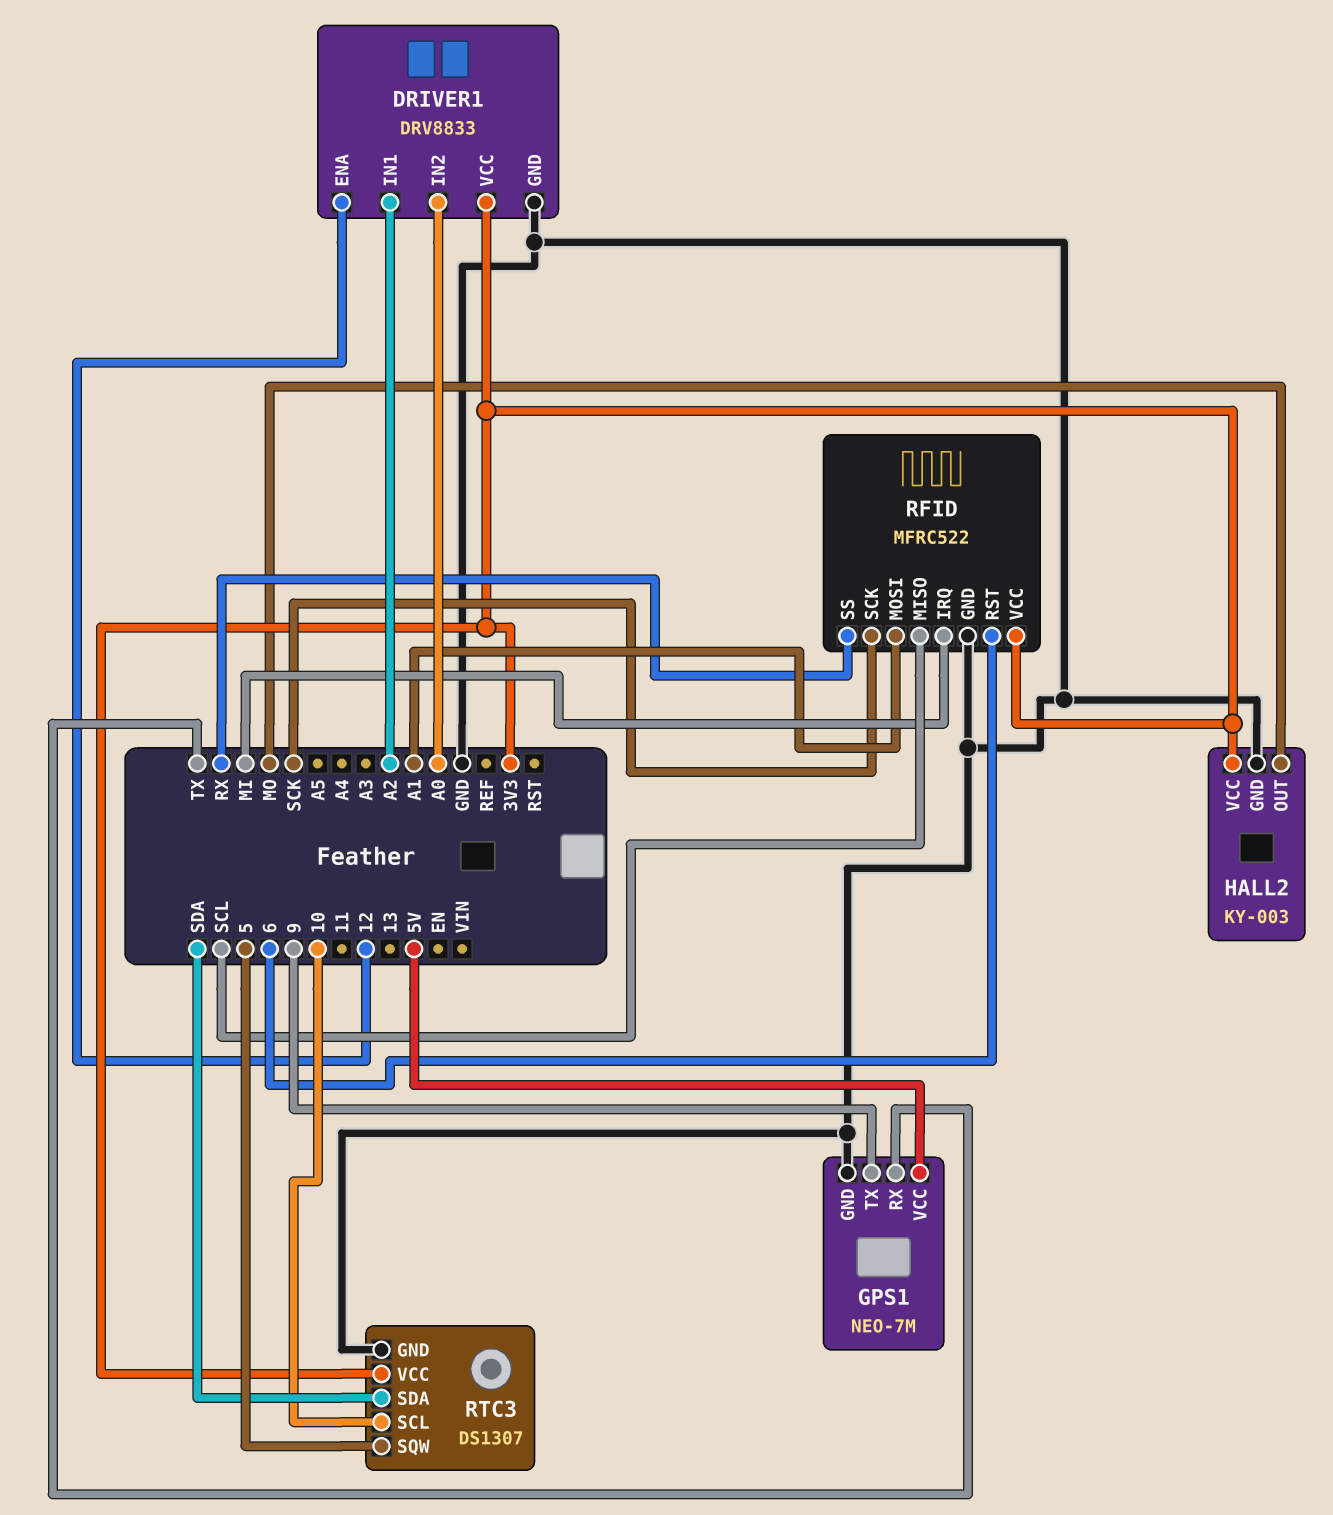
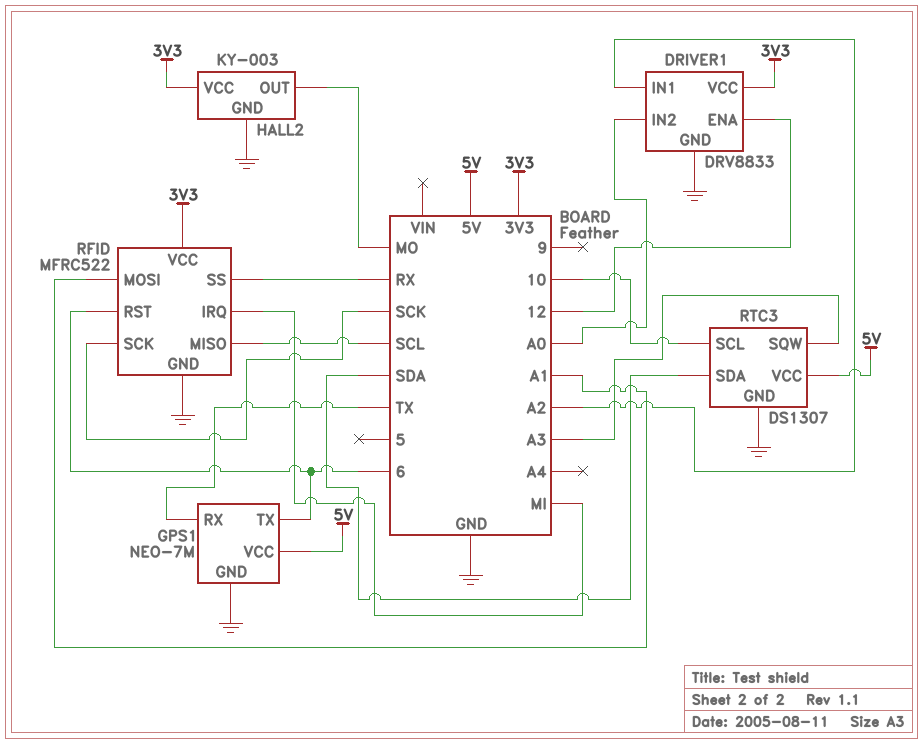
GPS1 pin TX: 9 -> 6
RTC3 pin SQW: 5 -> A3
RTC3 pin VCC: 3V3 -> 5V

